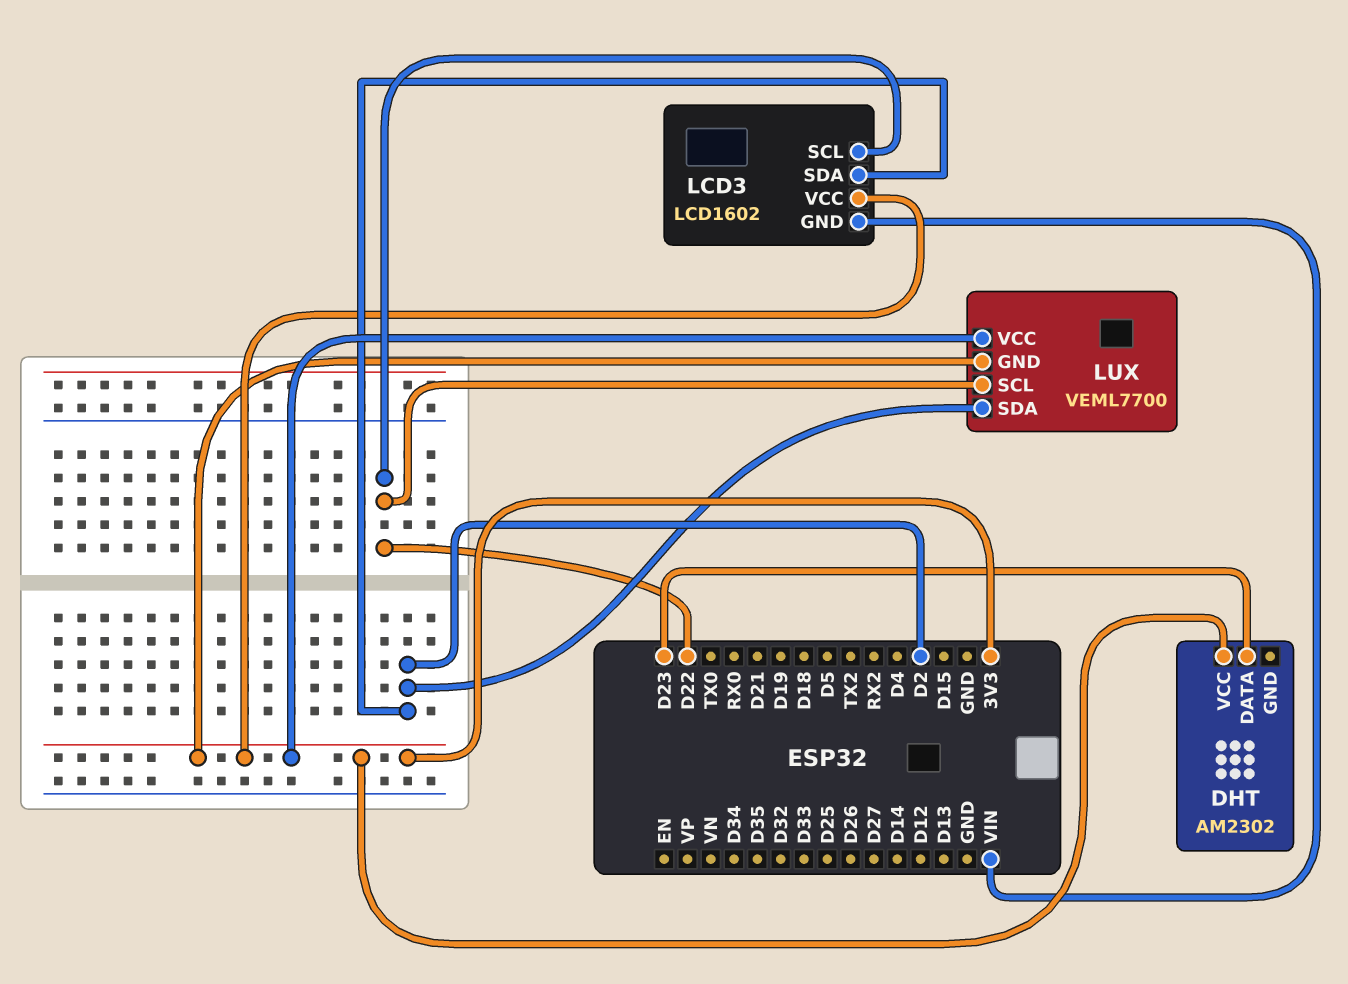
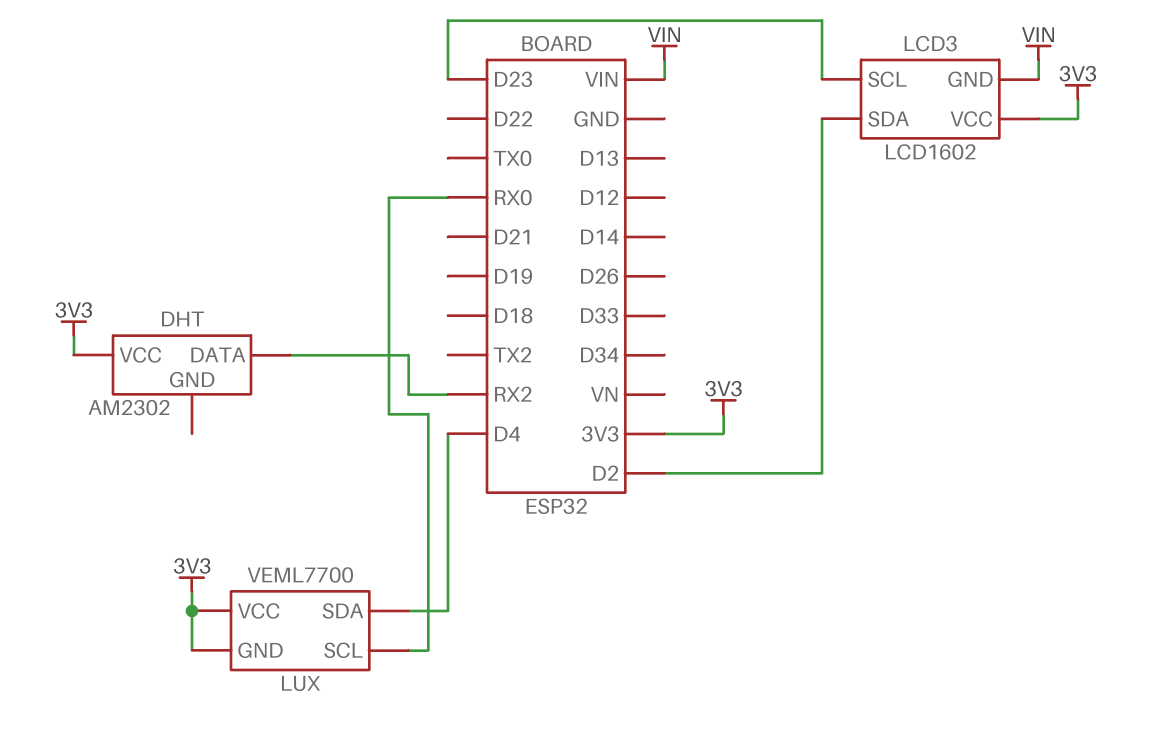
DHT pin DATA: D23 -> RX2
LCD3 pin SCL: D22 -> D23
LUX pin SCL: D22 -> RX0
LUX pin SDA: D2 -> D4

